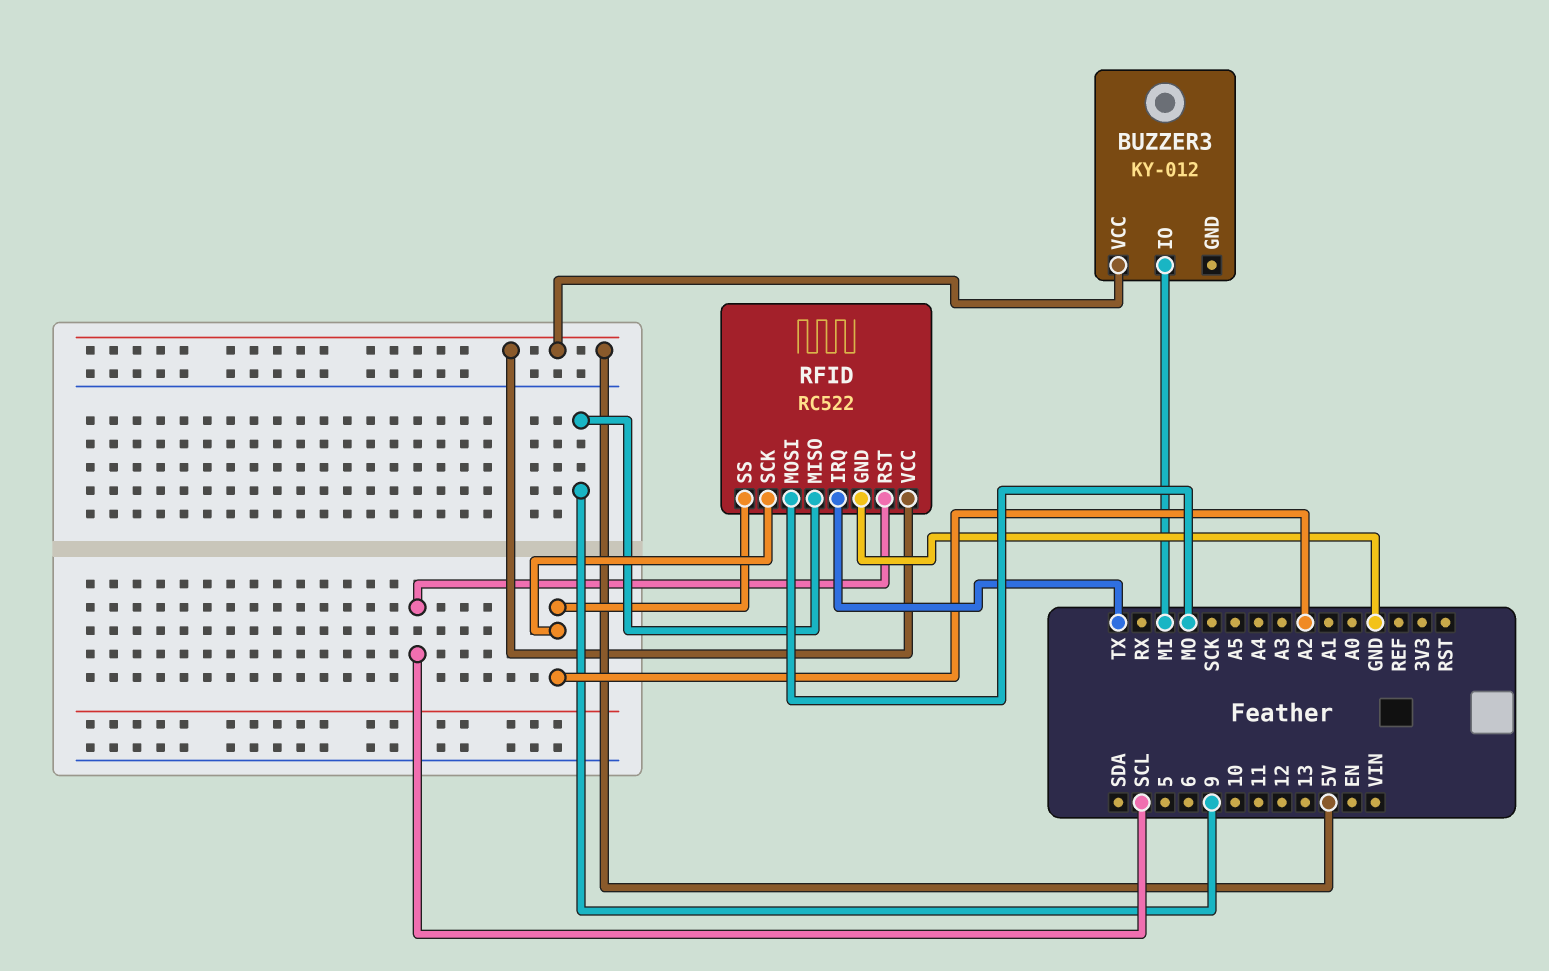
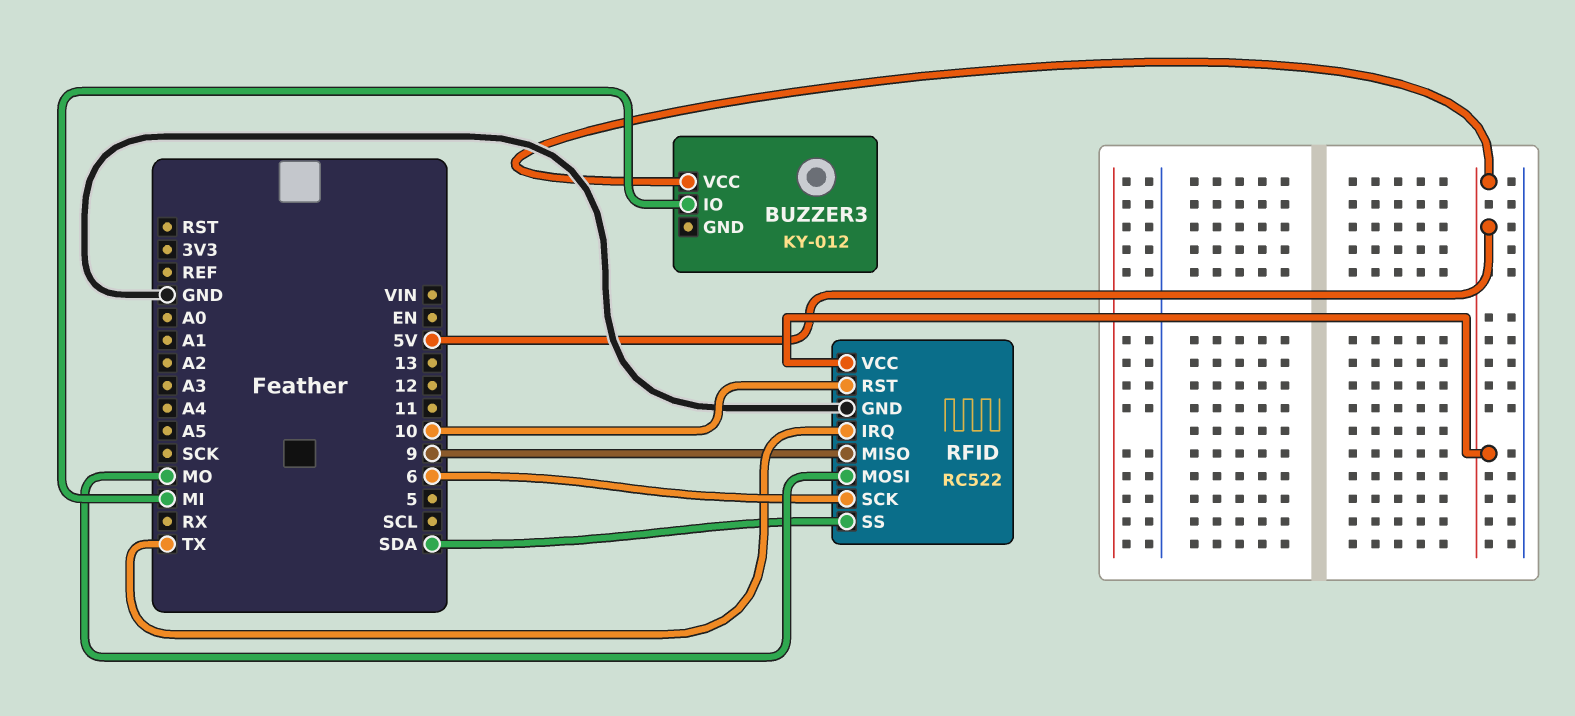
RFID pin RST: SCL -> 10
RFID pin SCK: A2 -> 6
RFID pin SS: A2 -> SDA

